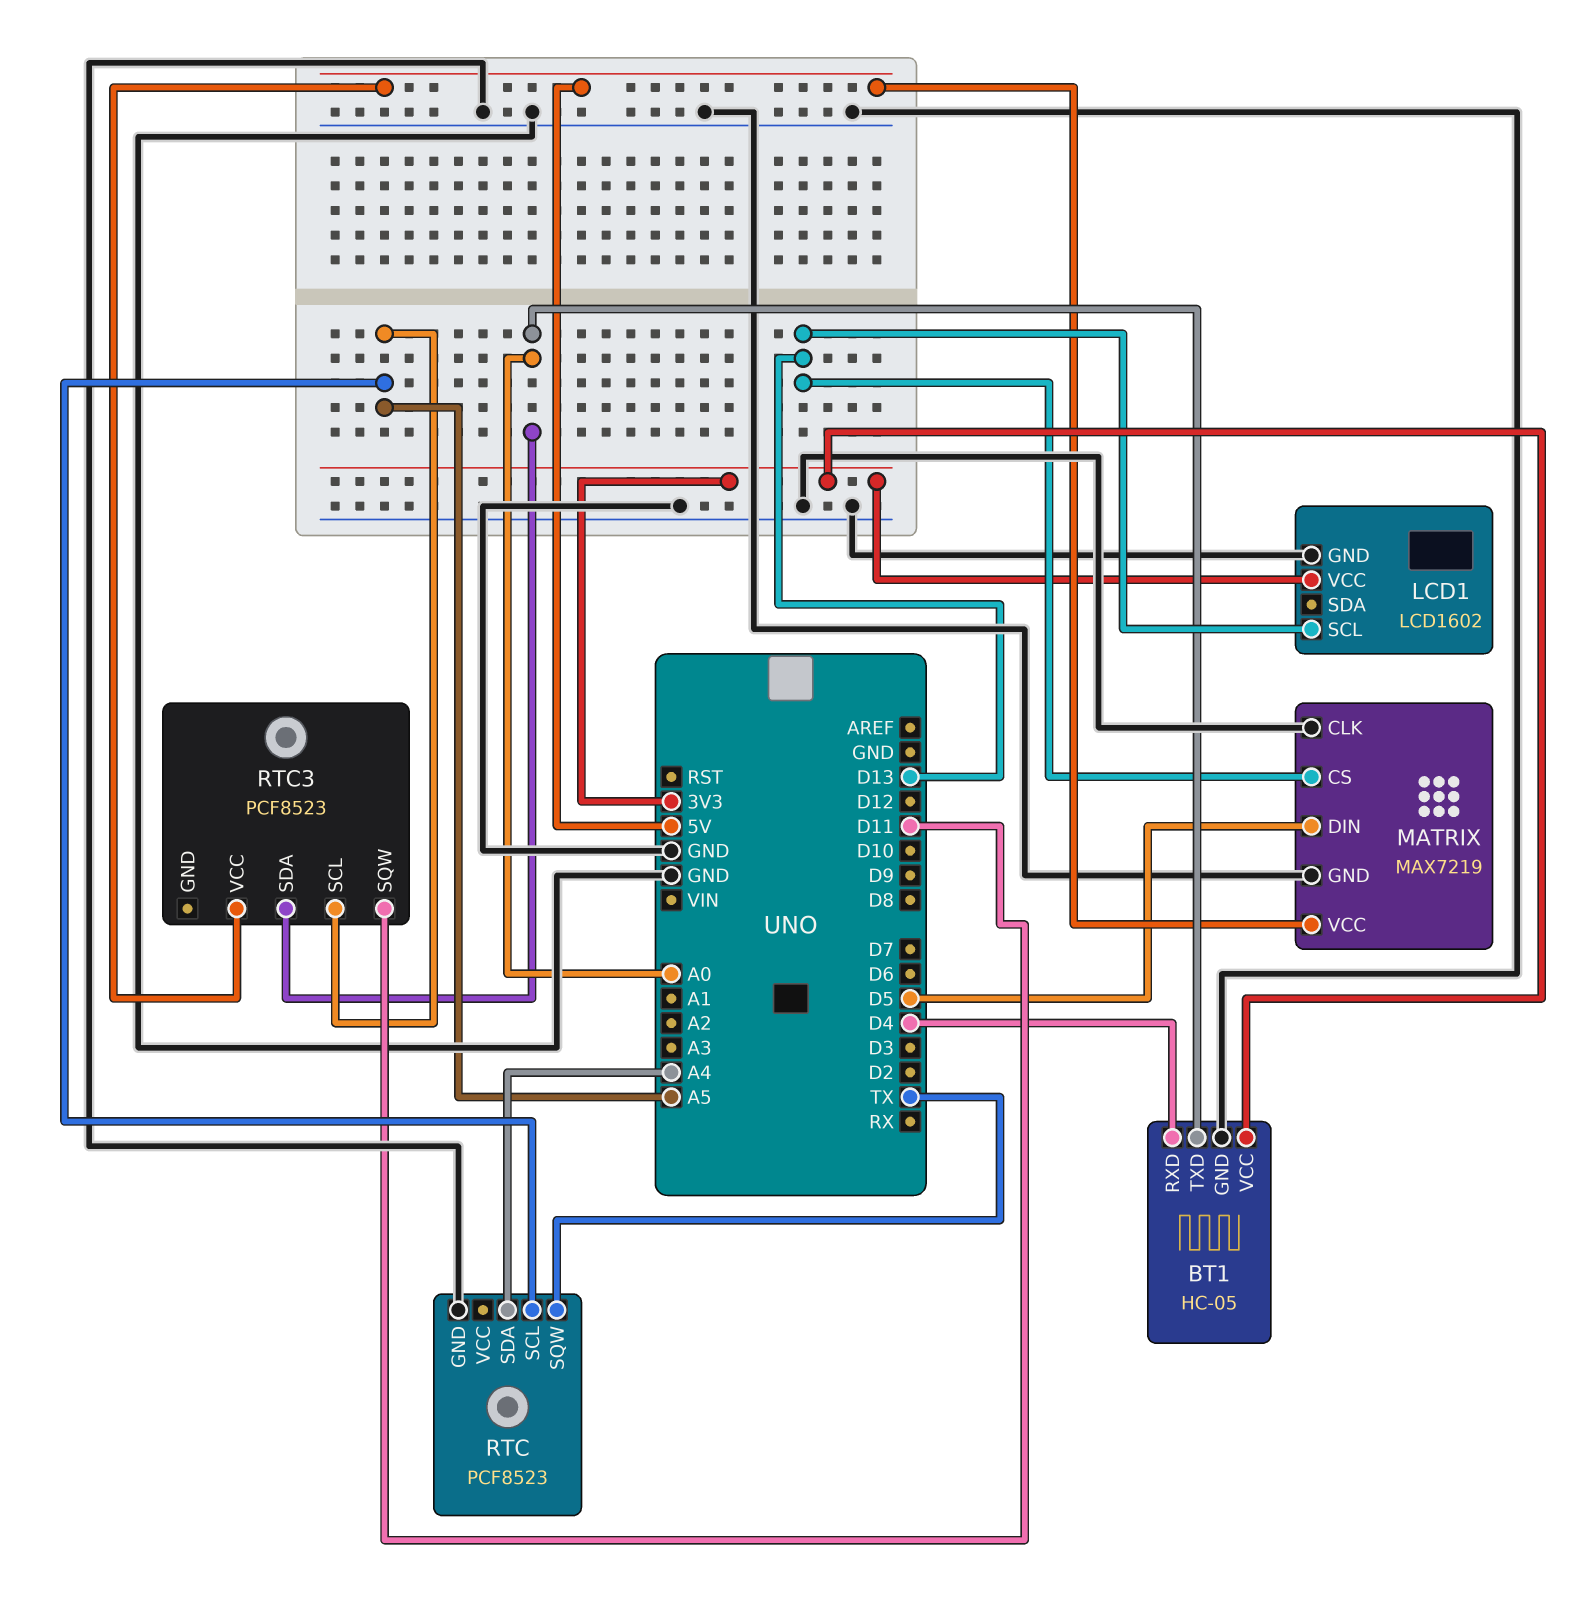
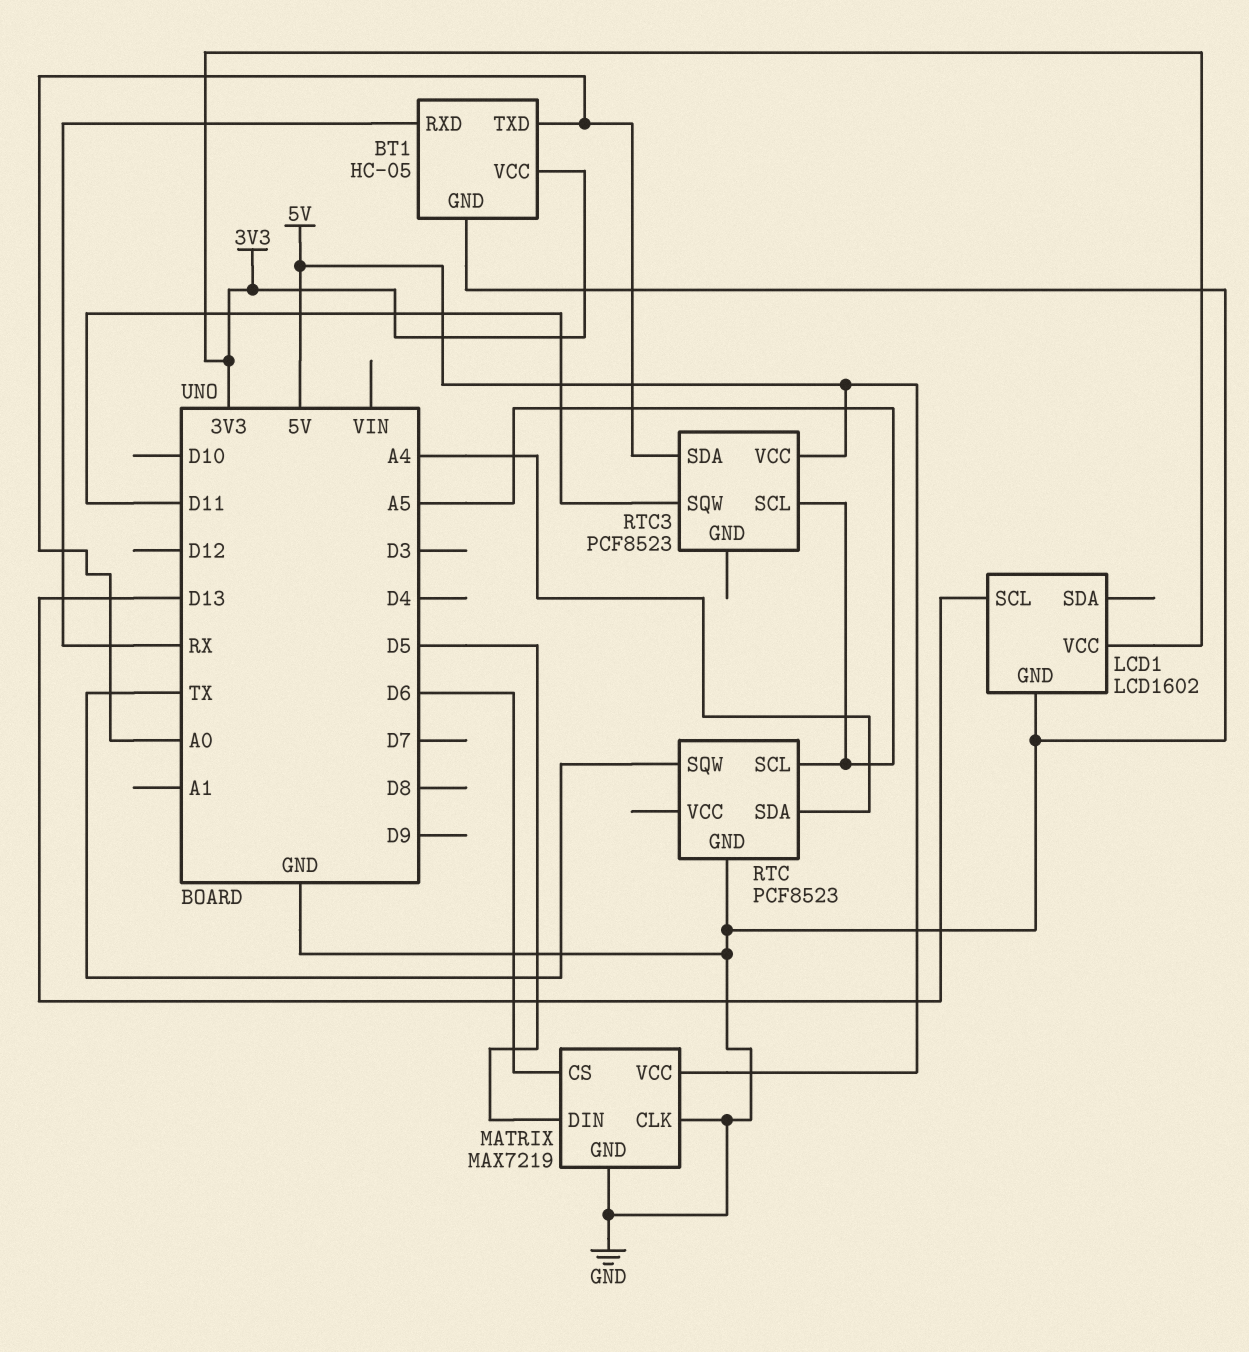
BT1 pin RXD: D4 -> RX
MATRIX pin CS: D13 -> D6

